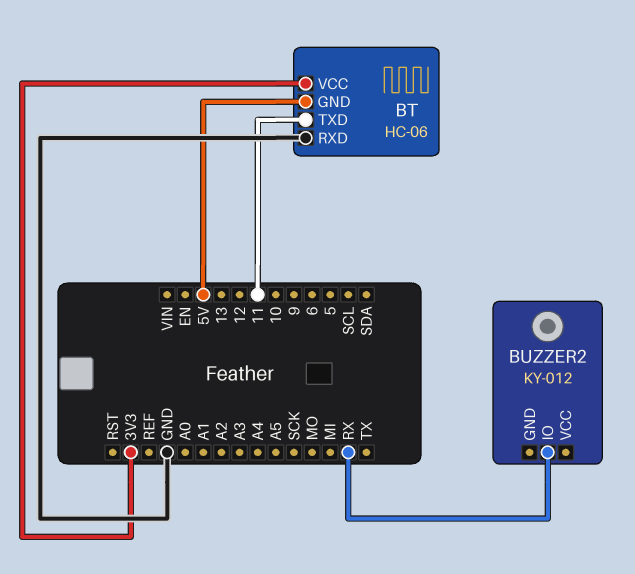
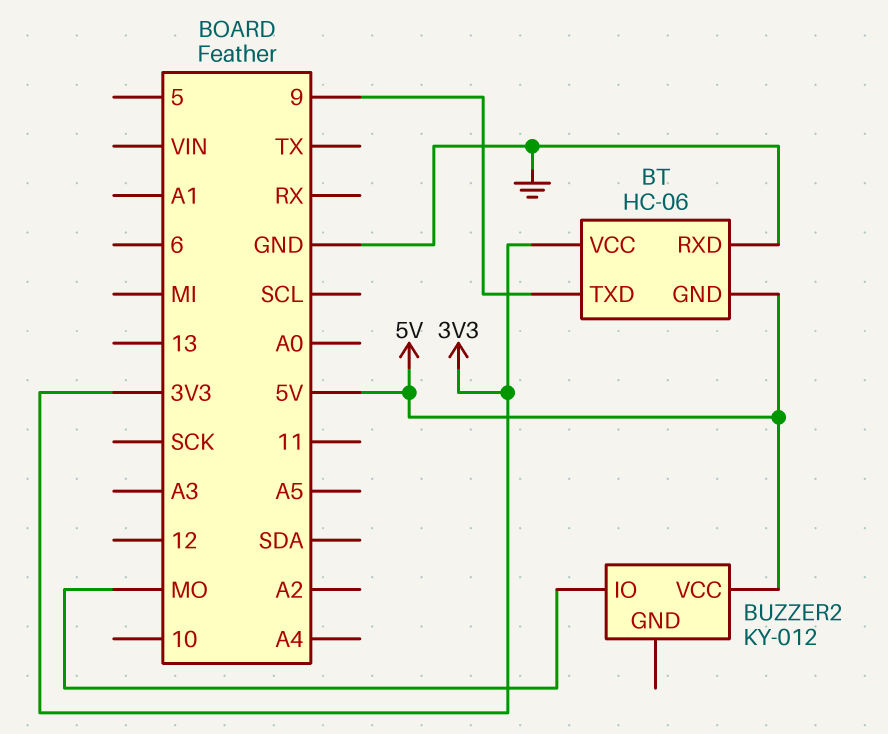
BT pin TXD: 11 -> 9
BUZZER2 pin IO: RX -> MO
BUZZER2 pin VCC: none -> 5V

